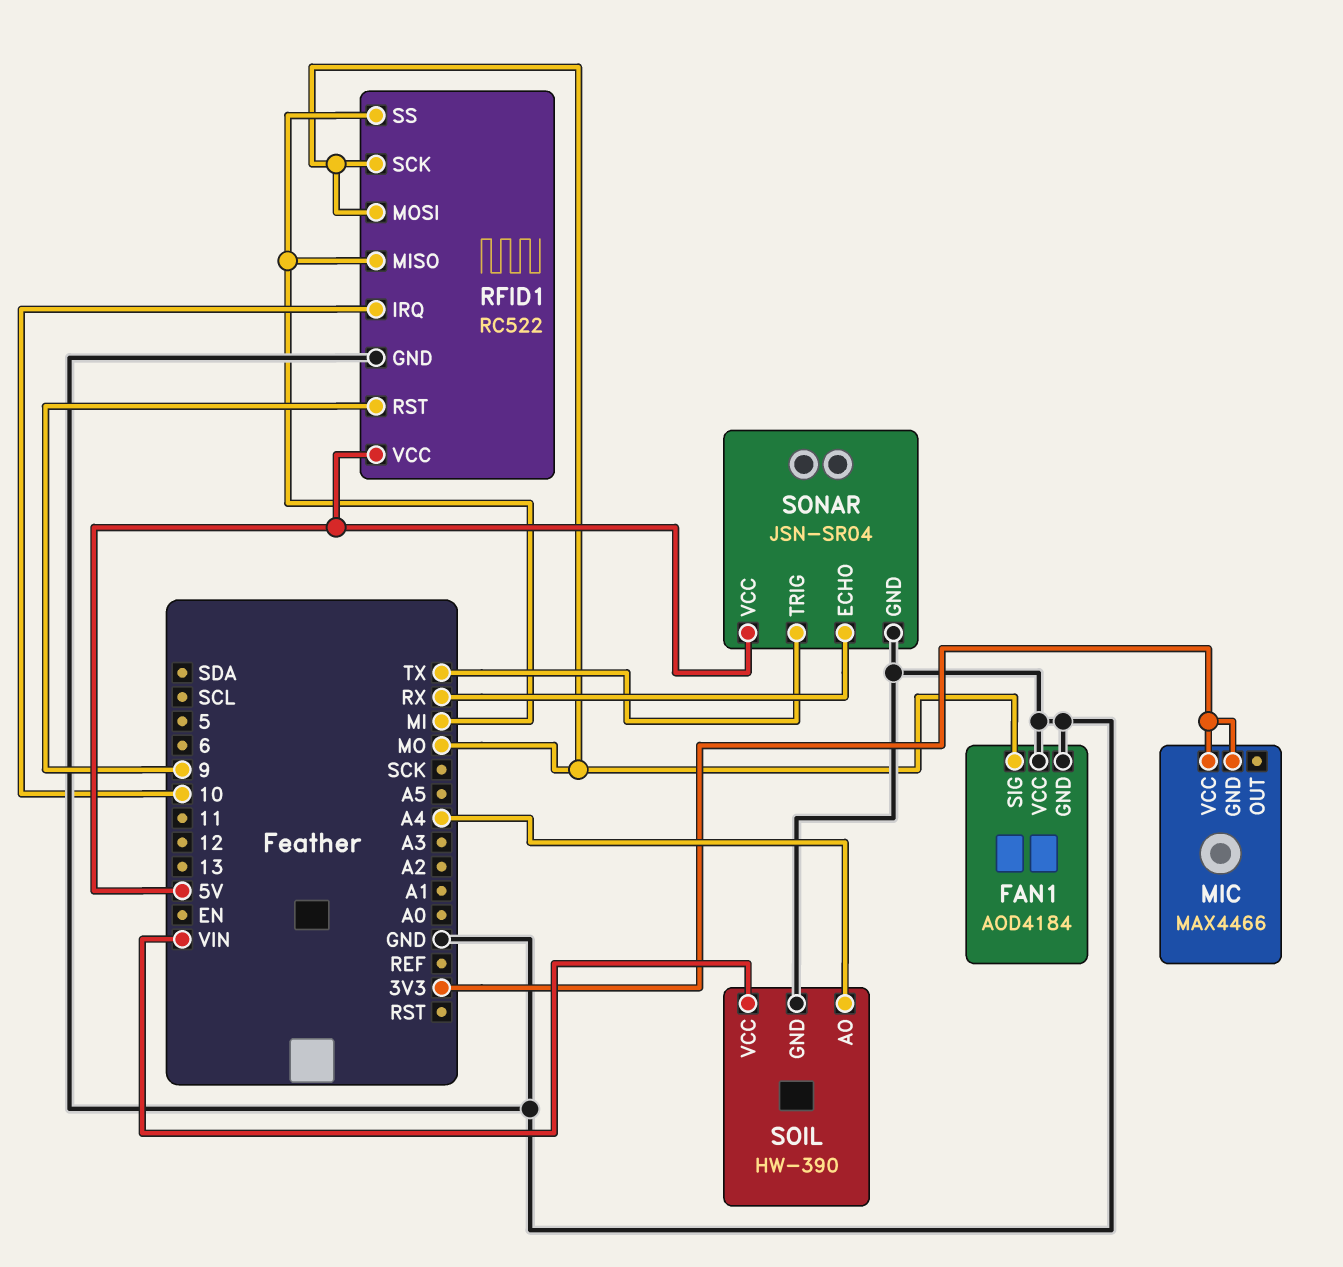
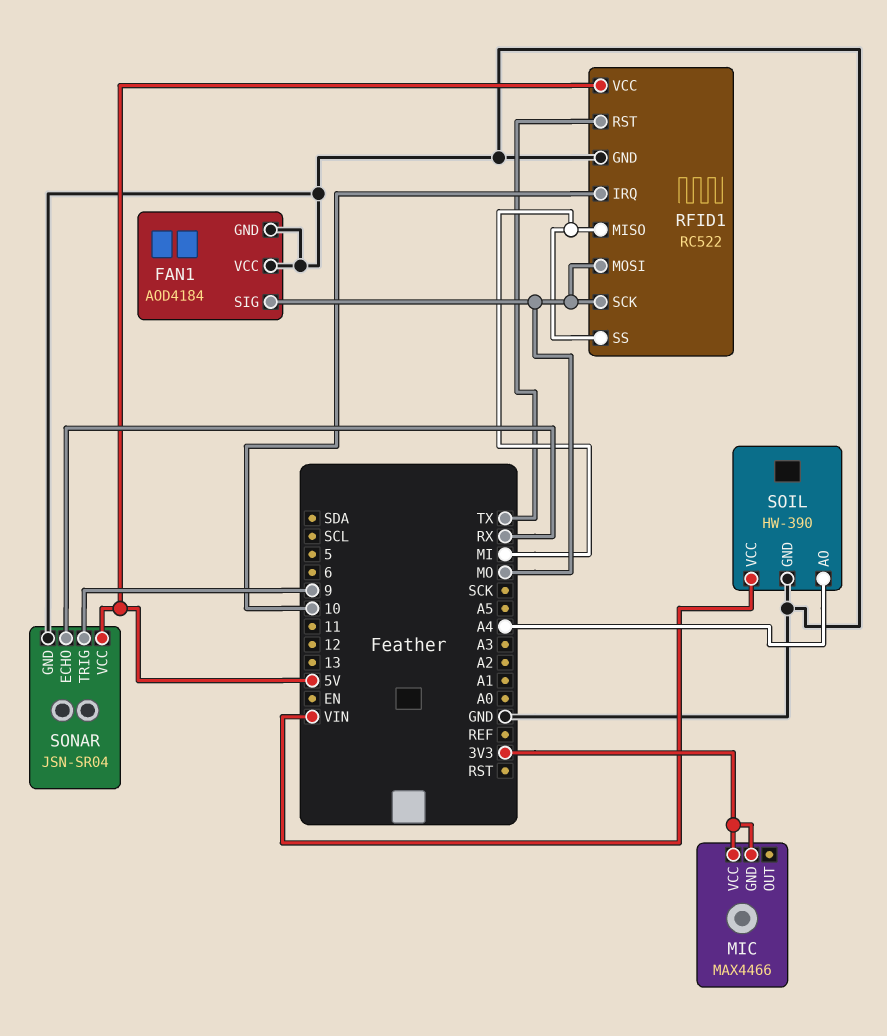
RFID1 pin RST: 9 -> TX
SONAR pin TRIG: TX -> 9

